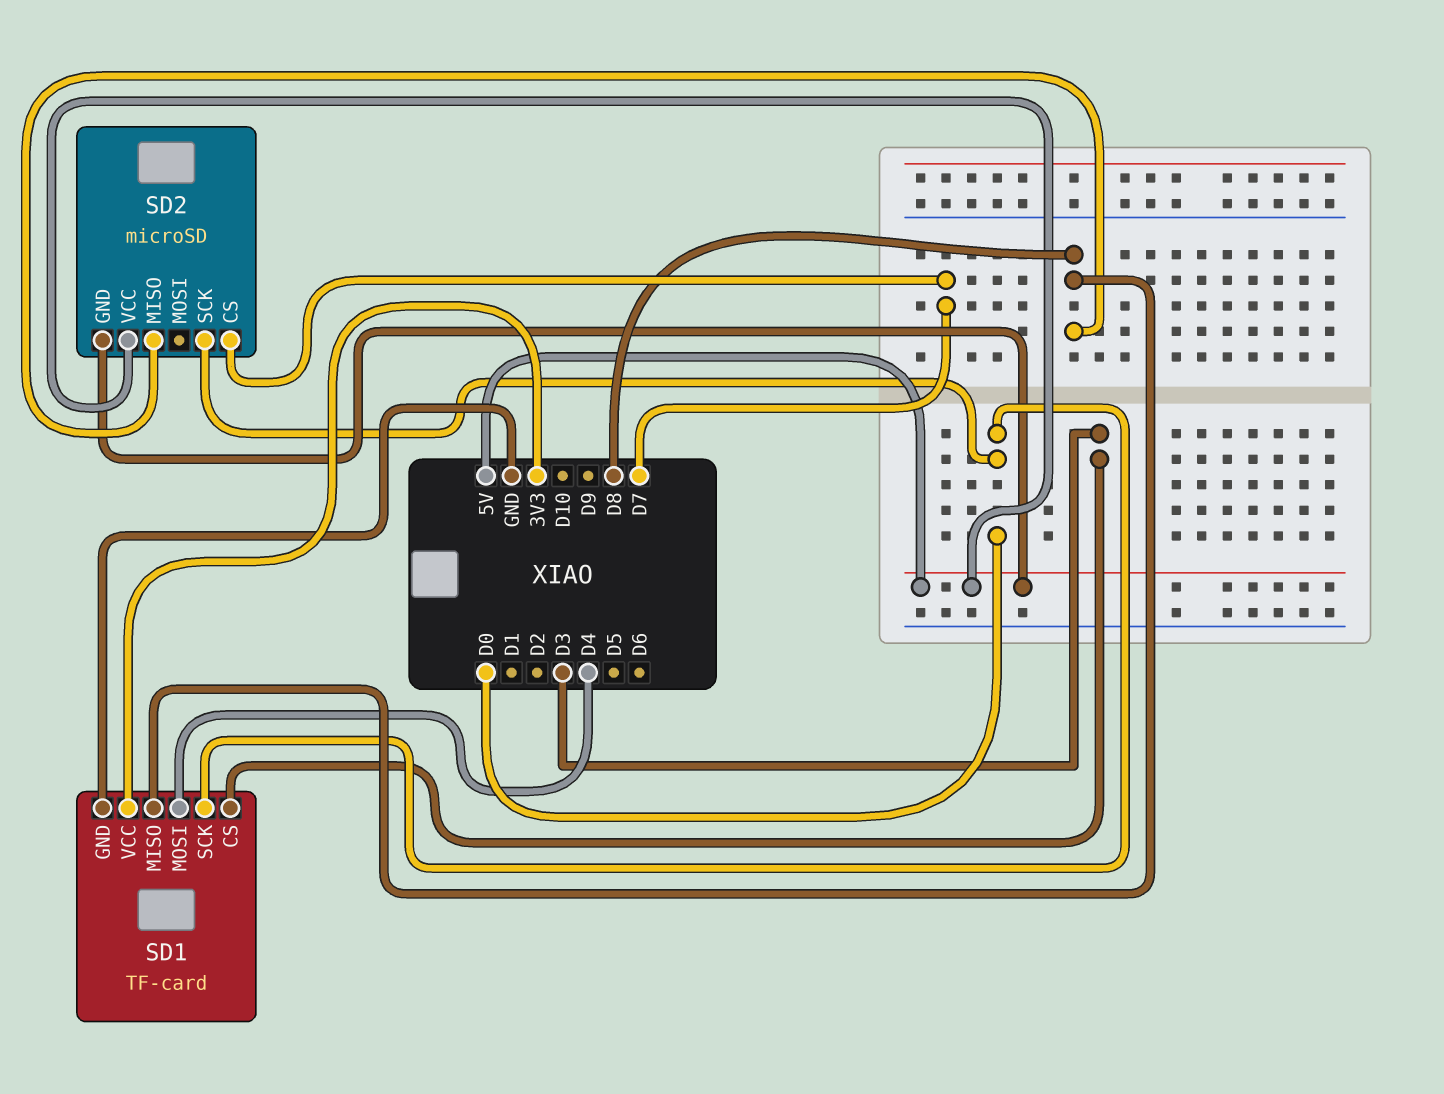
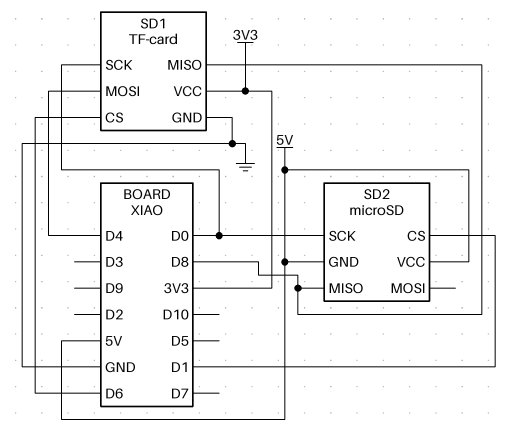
SD1 pin CS: D3 -> D6
SD2 pin CS: D7 -> D1

